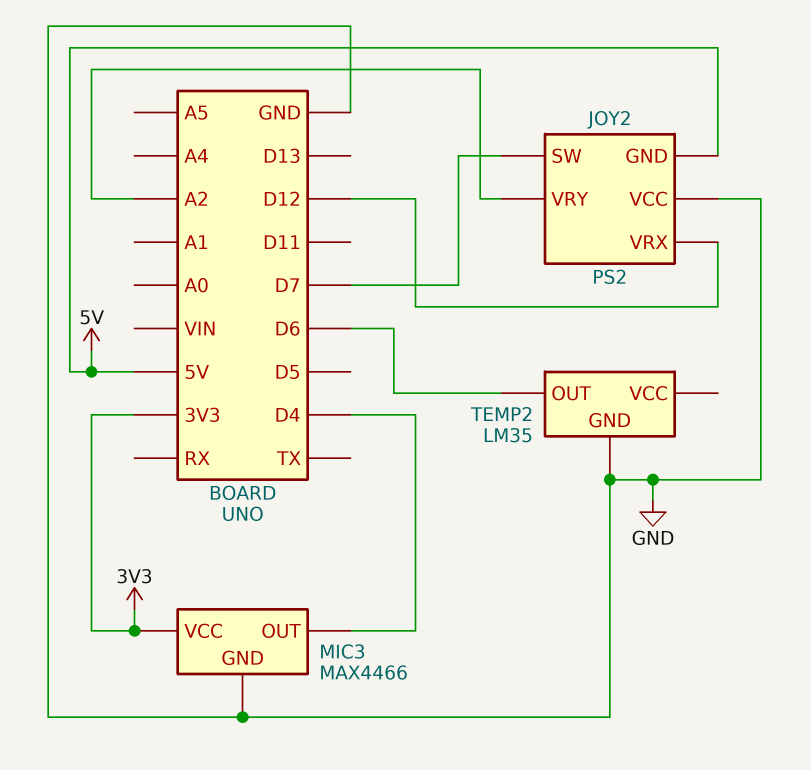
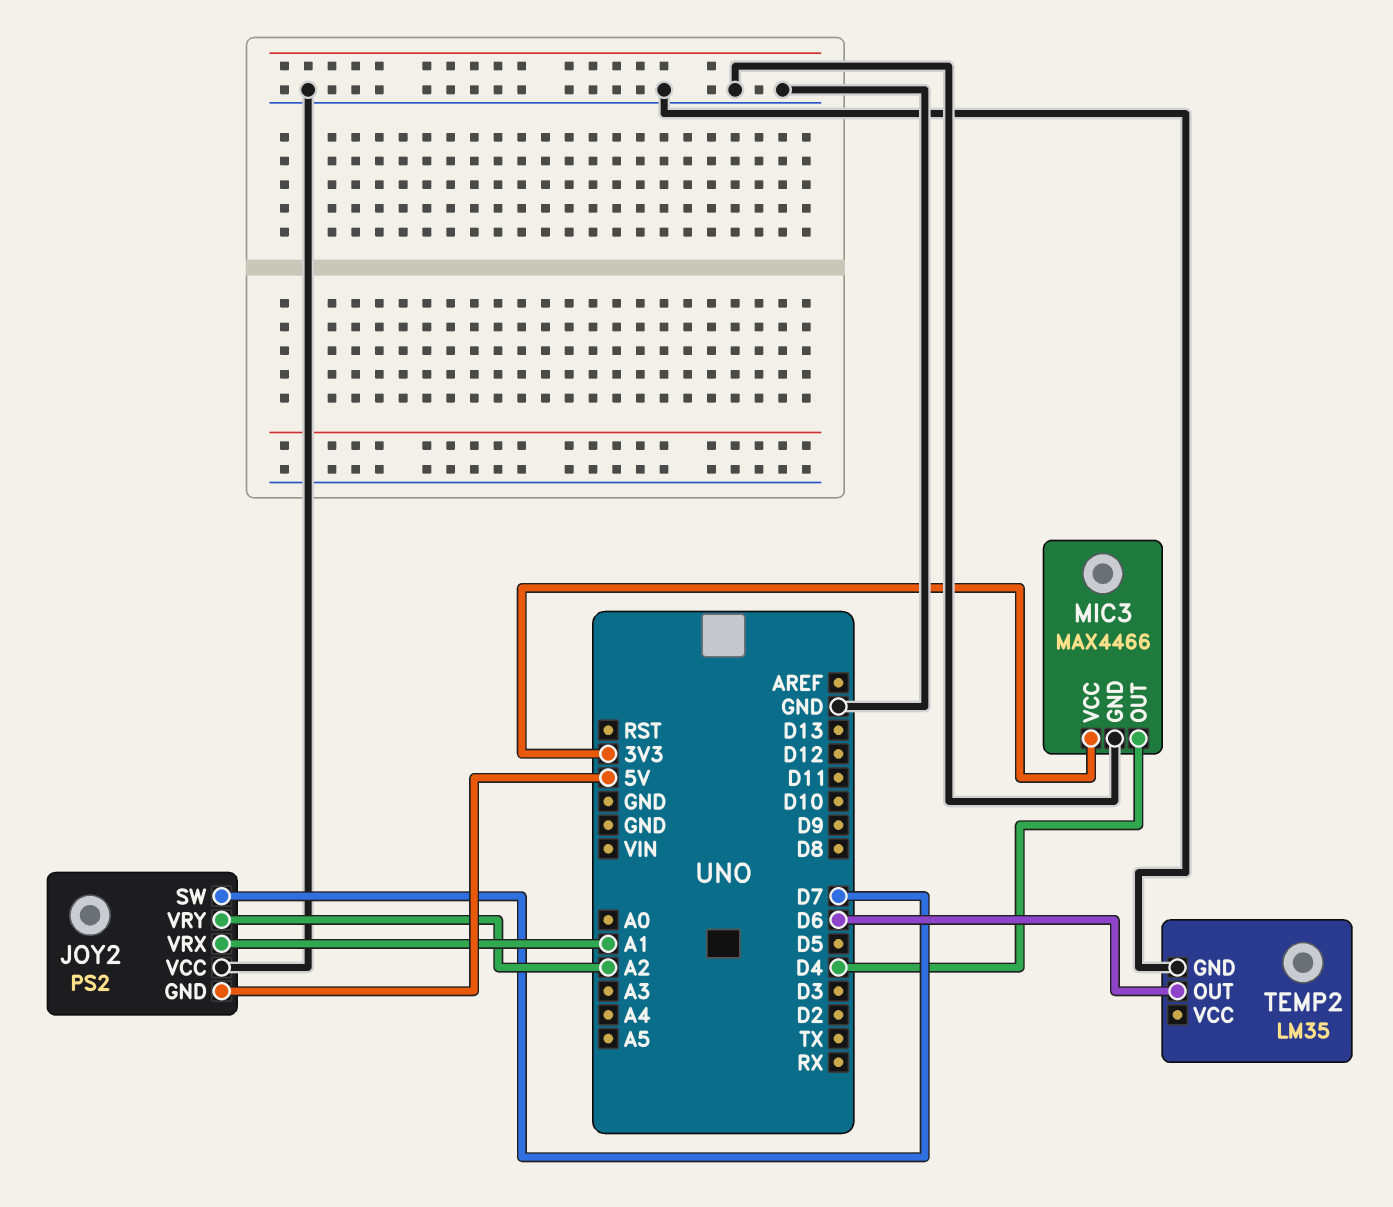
JOY2 pin VRX: D12 -> A1

